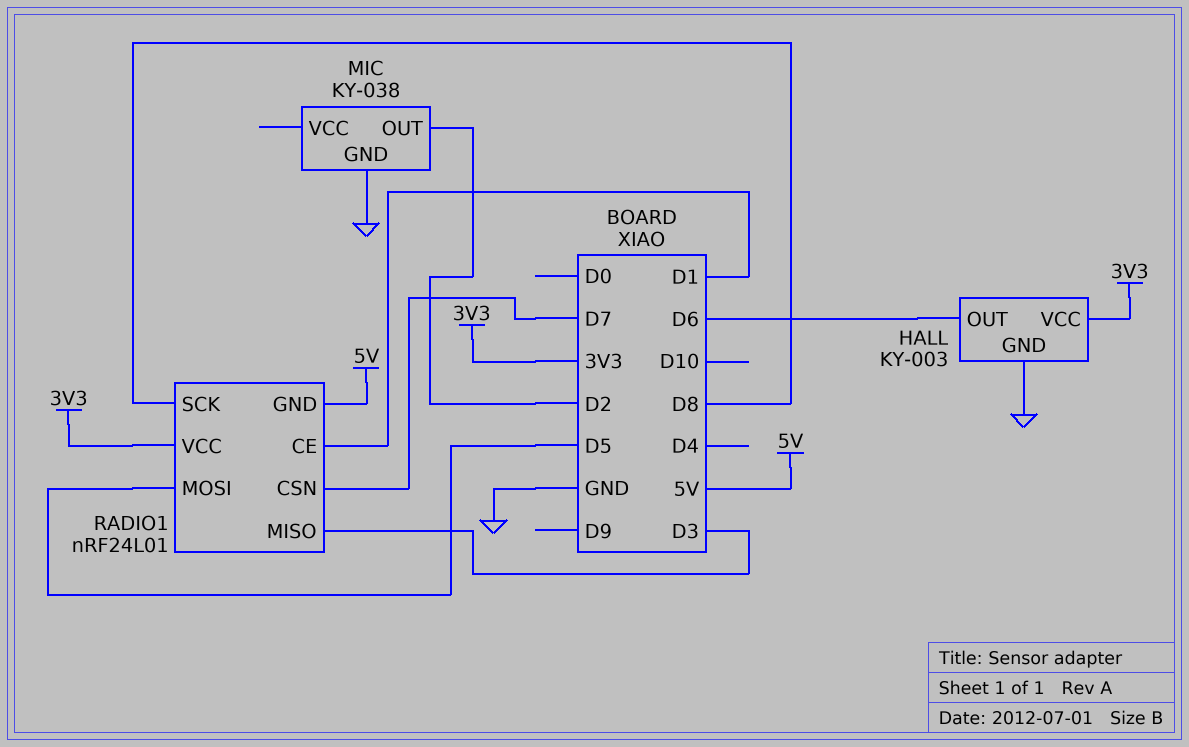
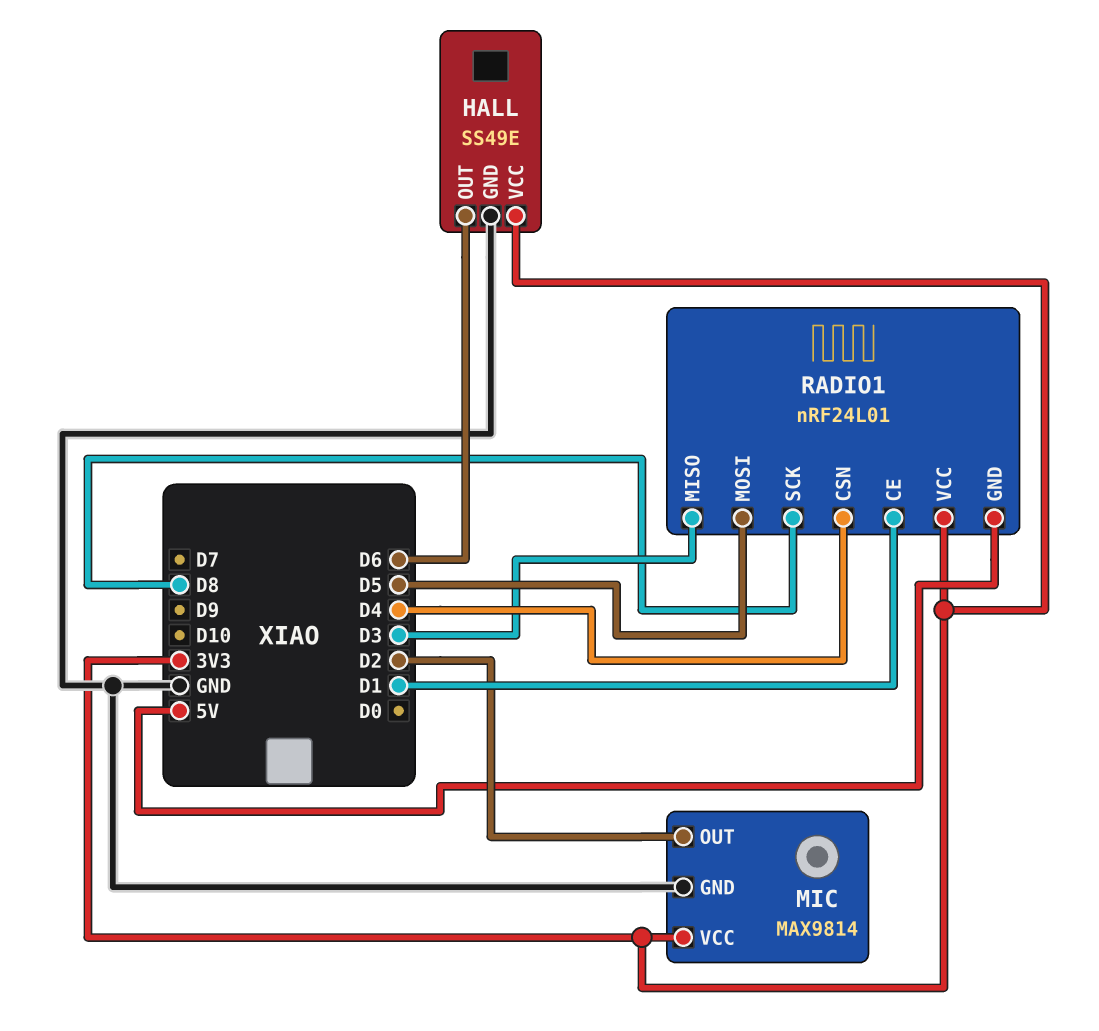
HALL: KY-003 -> SS49E
MIC: KY-038 -> MAX9814
MIC pin VCC: none -> 3V3
RADIO1 pin CSN: D7 -> D4

